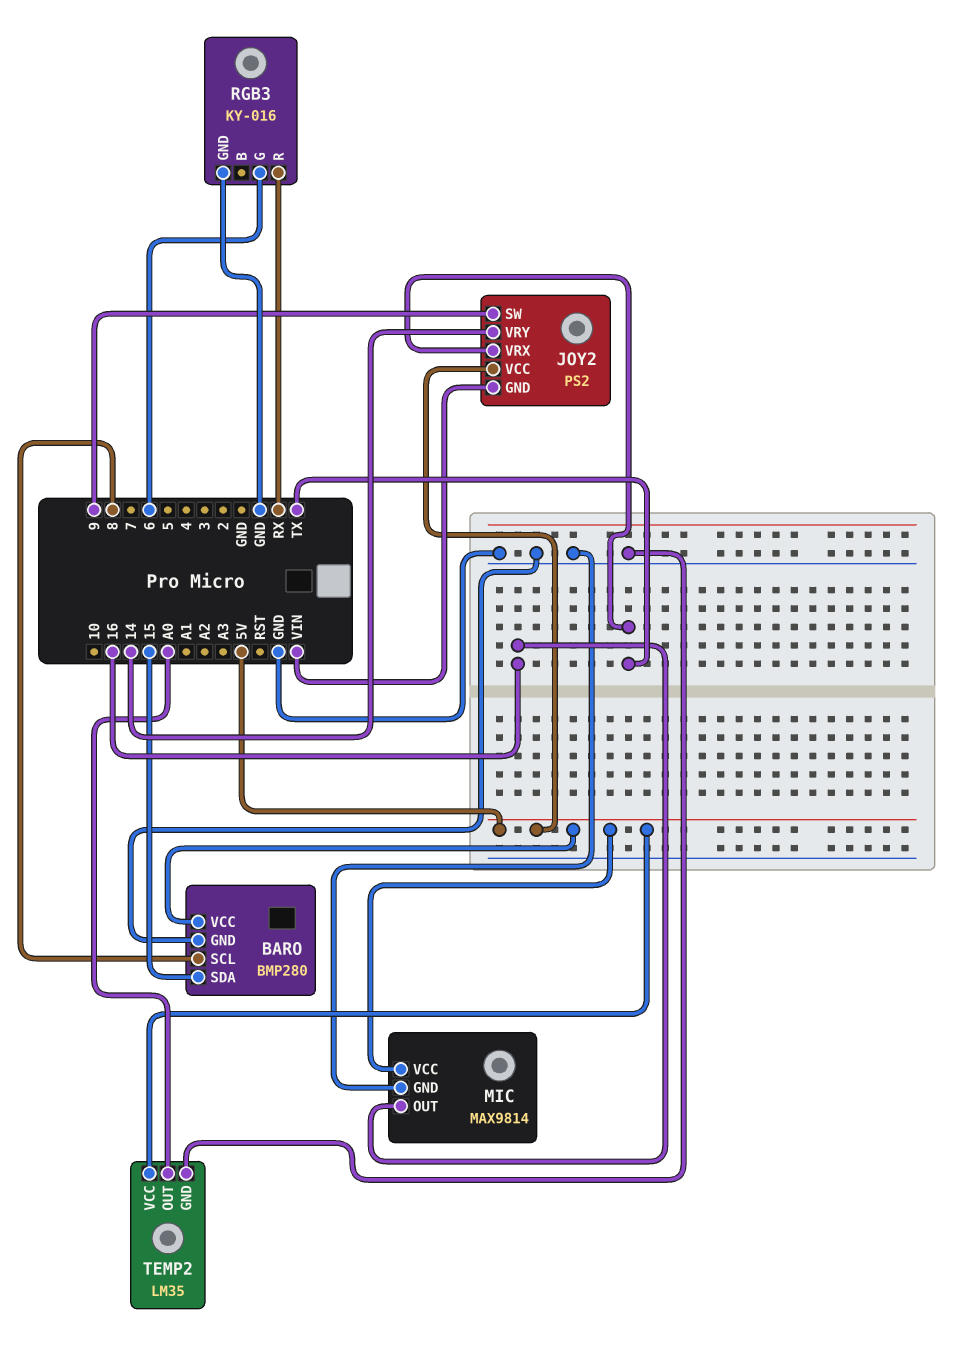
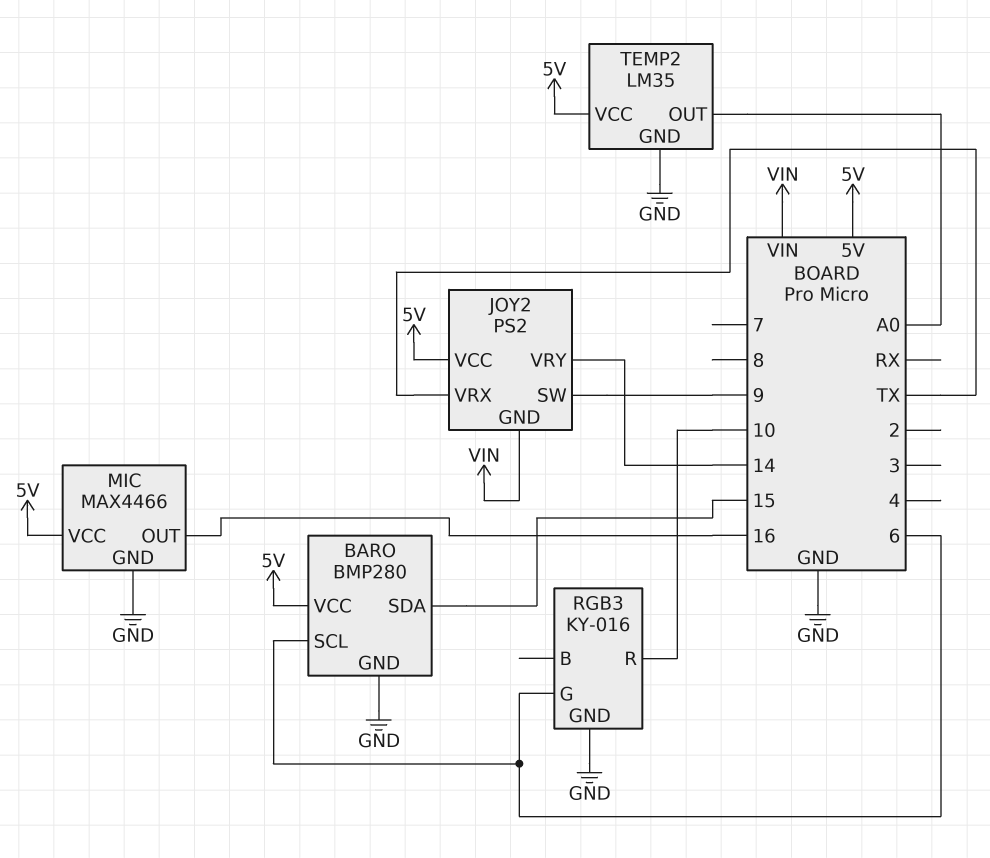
BARO pin SCL: 8 -> 6
MIC: MAX9814 -> MAX4466
RGB3 pin R: RX -> 10

